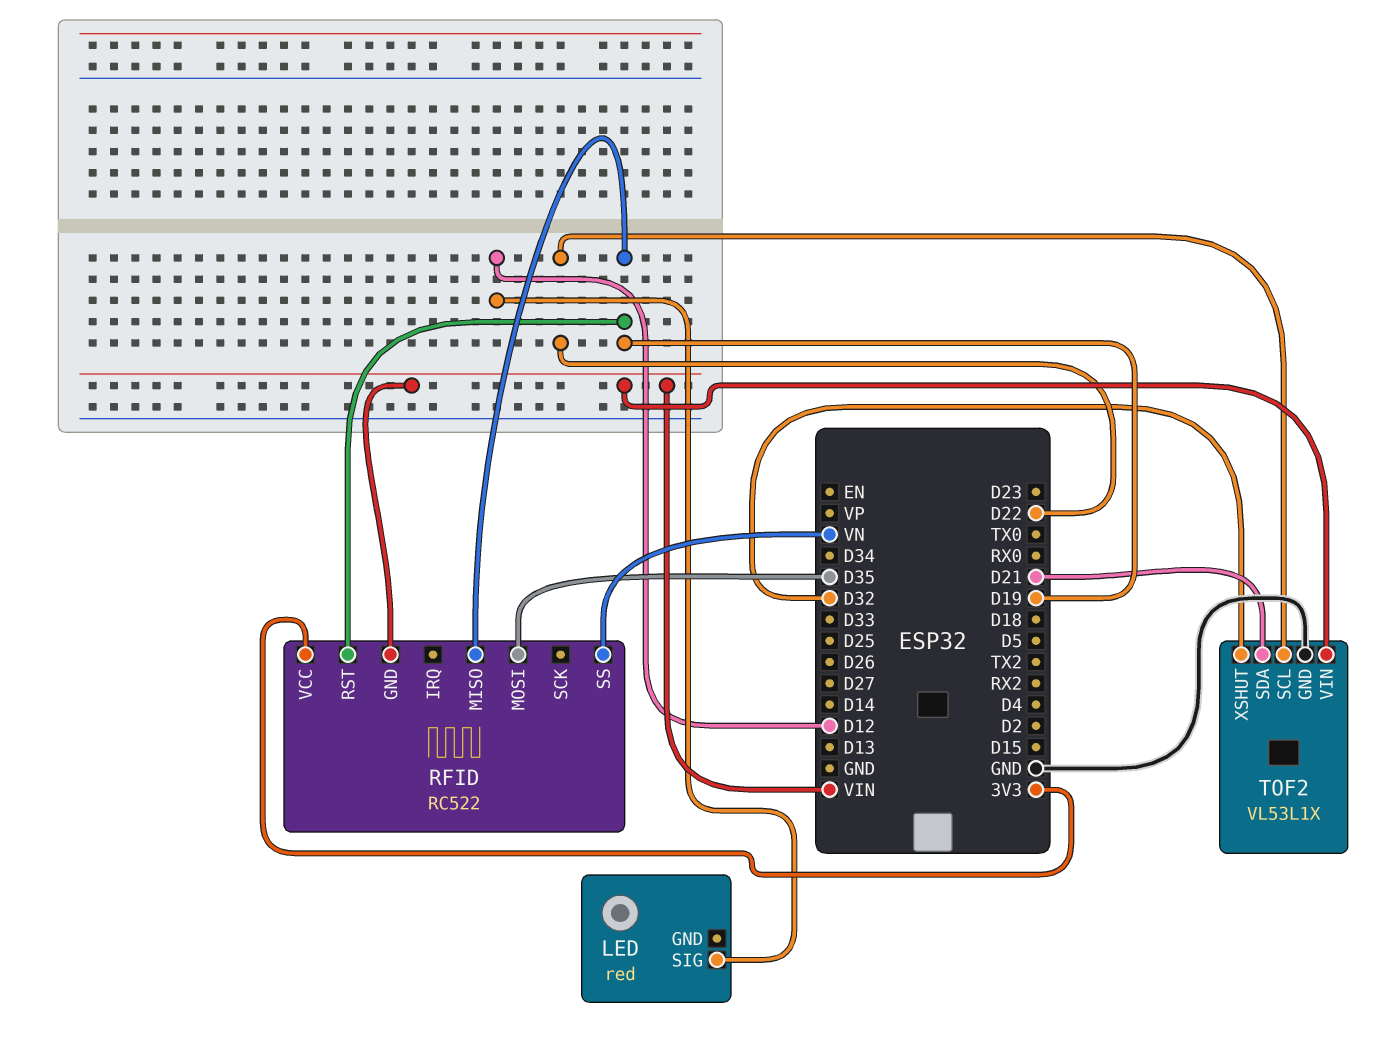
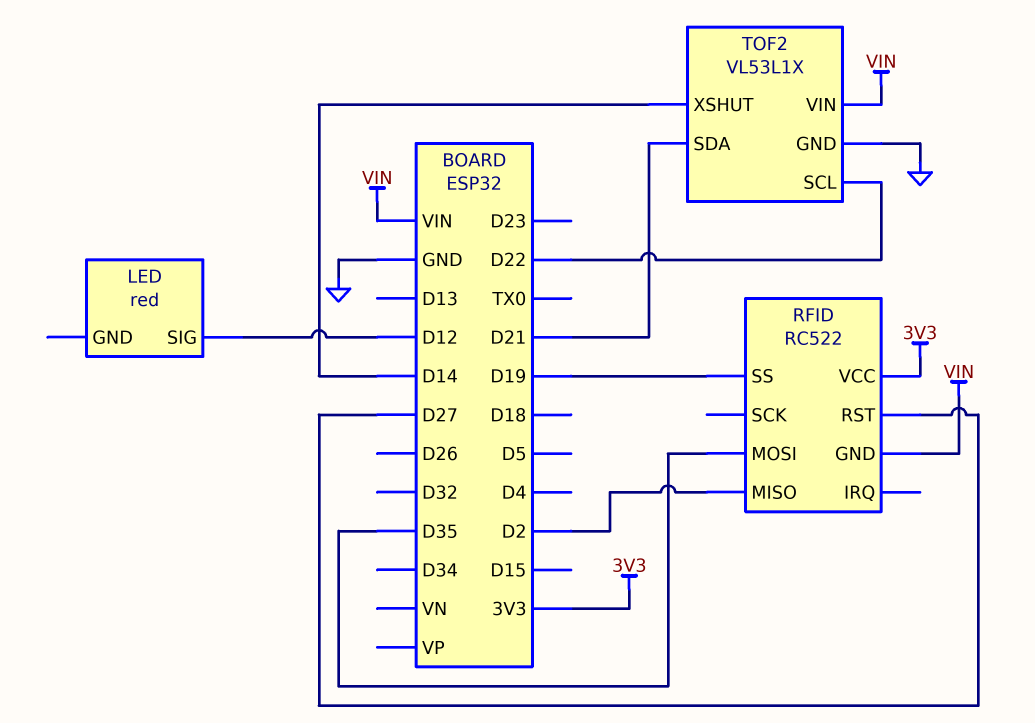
RFID pin MISO: D19 -> D2
RFID pin RST: D19 -> D27
RFID pin SS: VN -> D19
TOF2 pin XSHUT: D32 -> D14

